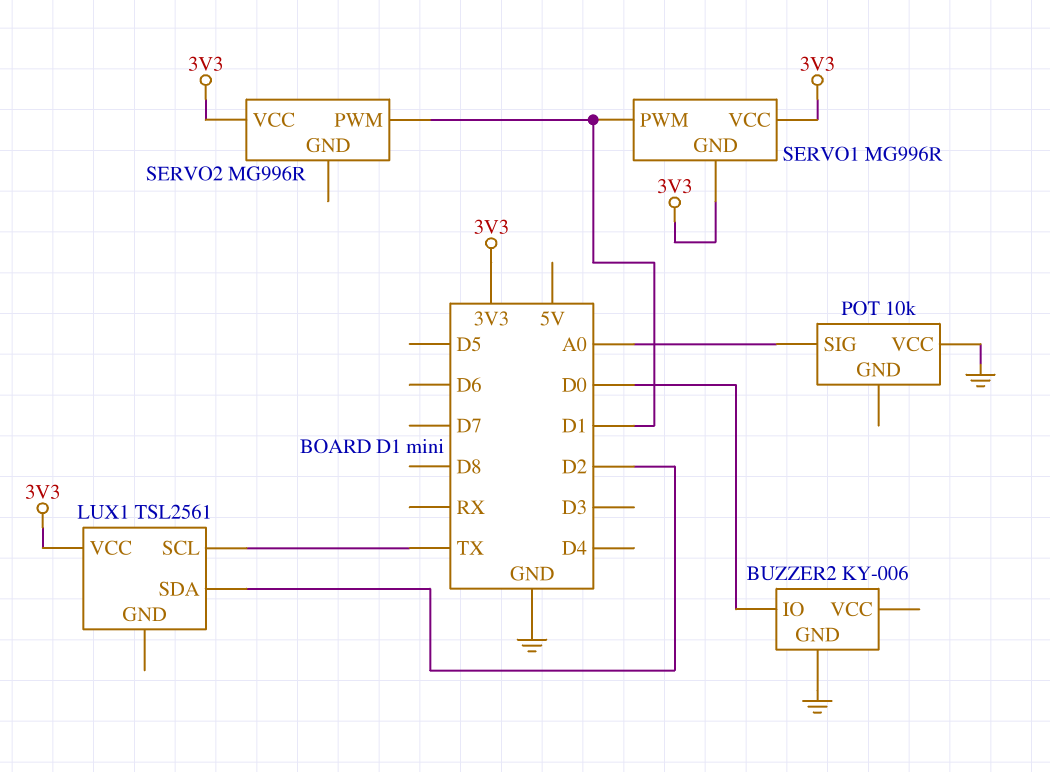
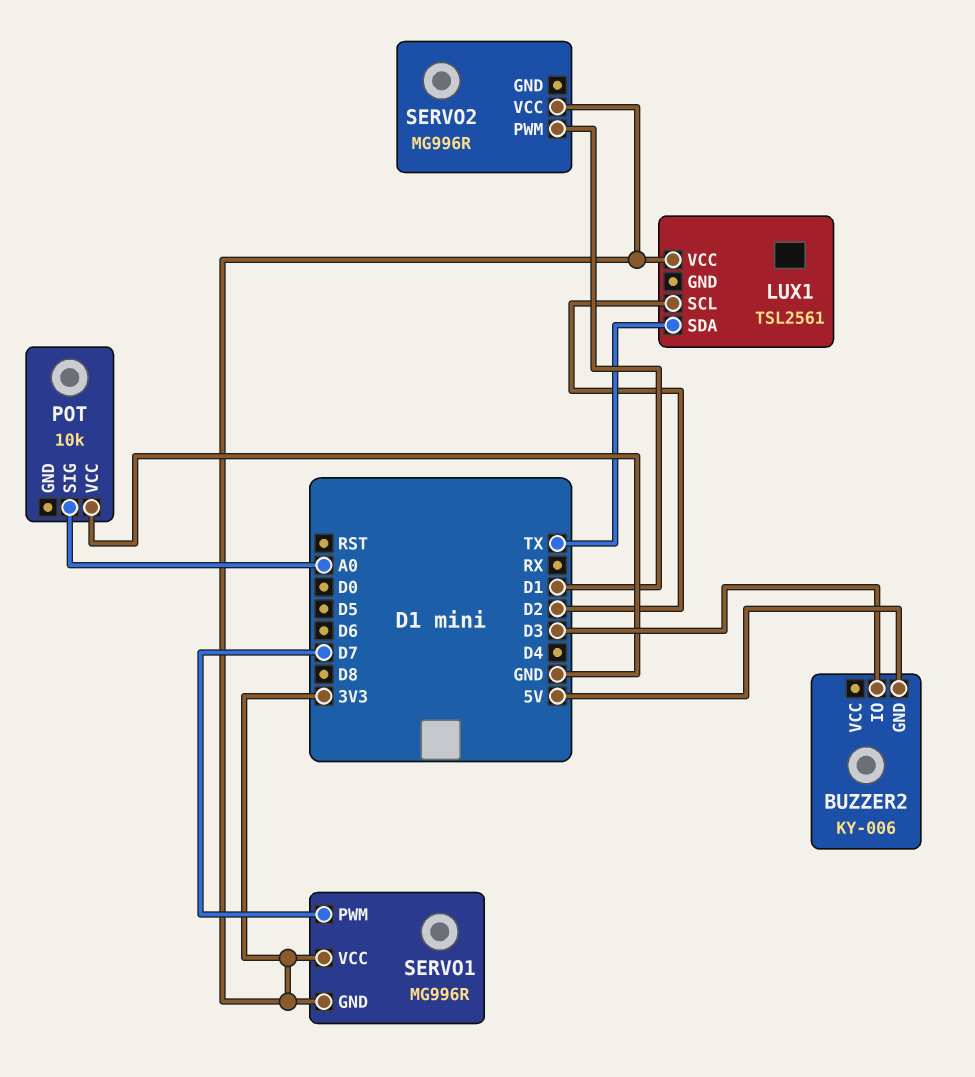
BUZZER2 pin GND: GND -> 5V
BUZZER2 pin IO: D0 -> D3
LUX1 pin SCL: TX -> D2
LUX1 pin SDA: D2 -> TX
SERVO1 pin PWM: D1 -> D7

